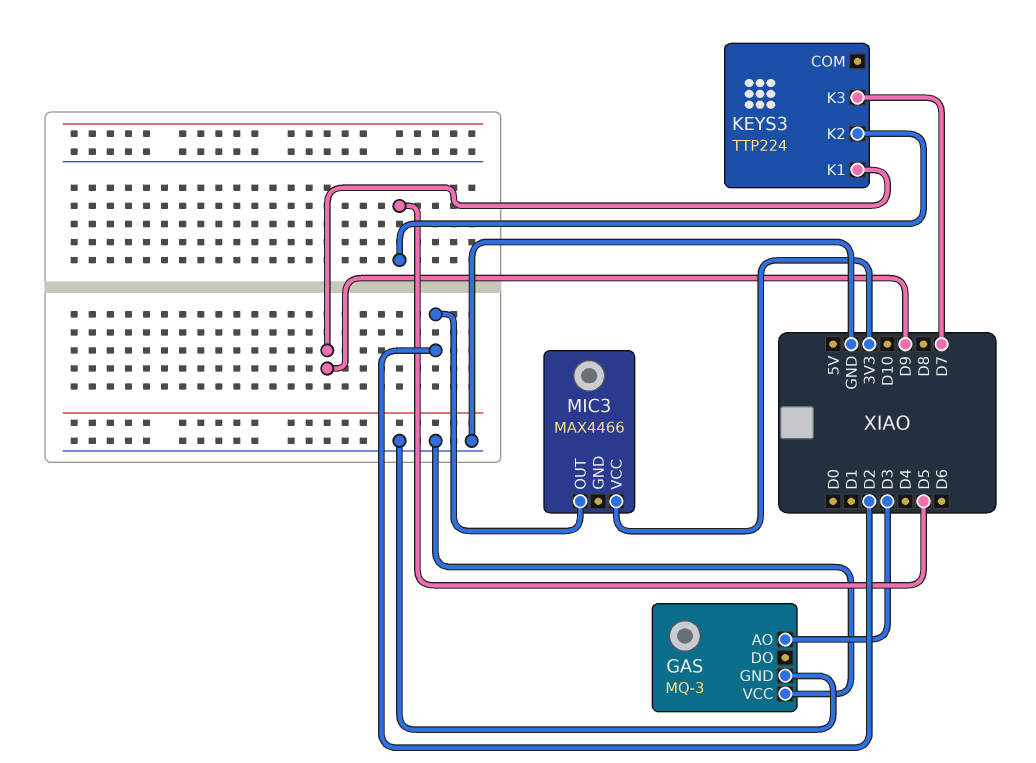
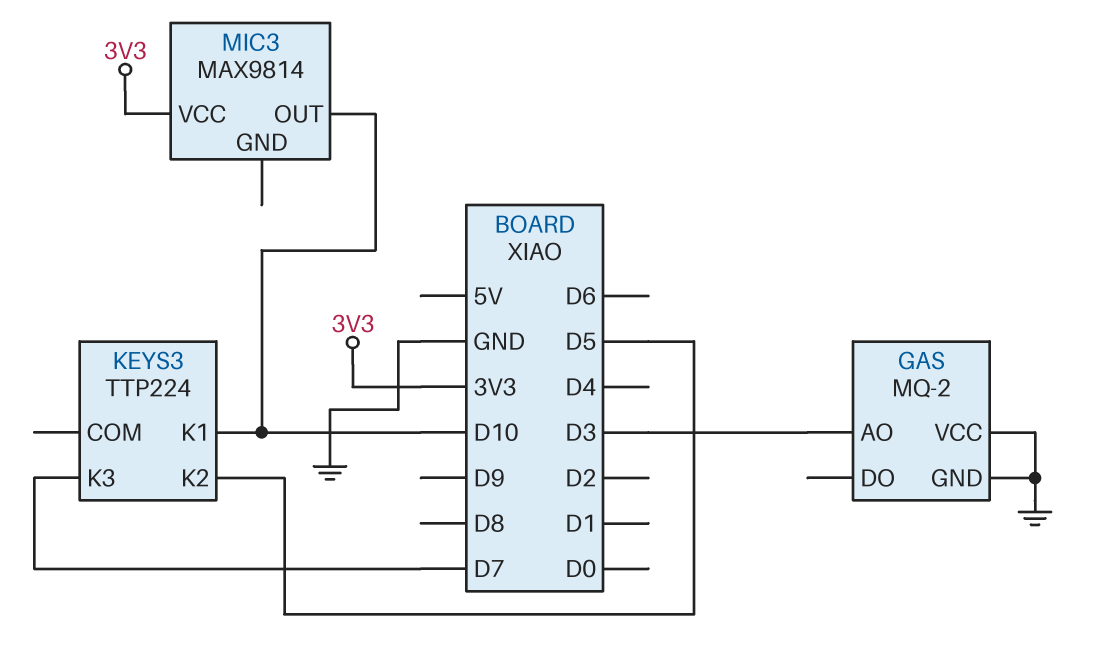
GAS: MQ-3 -> MQ-2
KEYS3 pin K1: D9 -> D10
MIC3: MAX4466 -> MAX9814
MIC3 pin OUT: D2 -> D10

